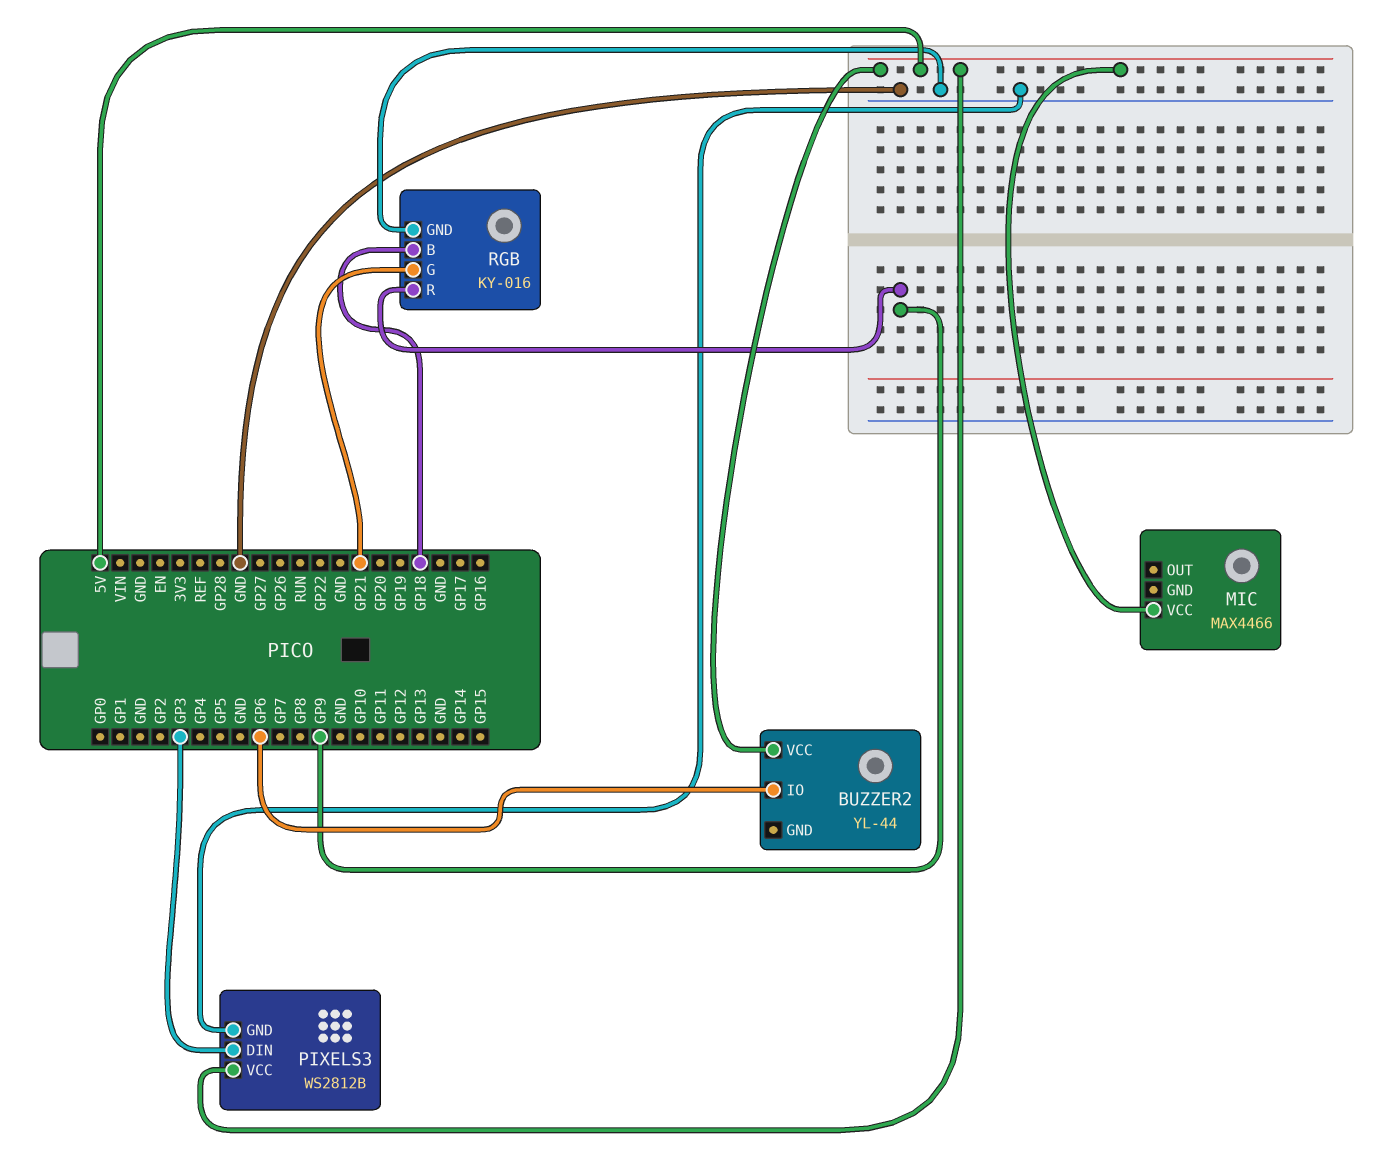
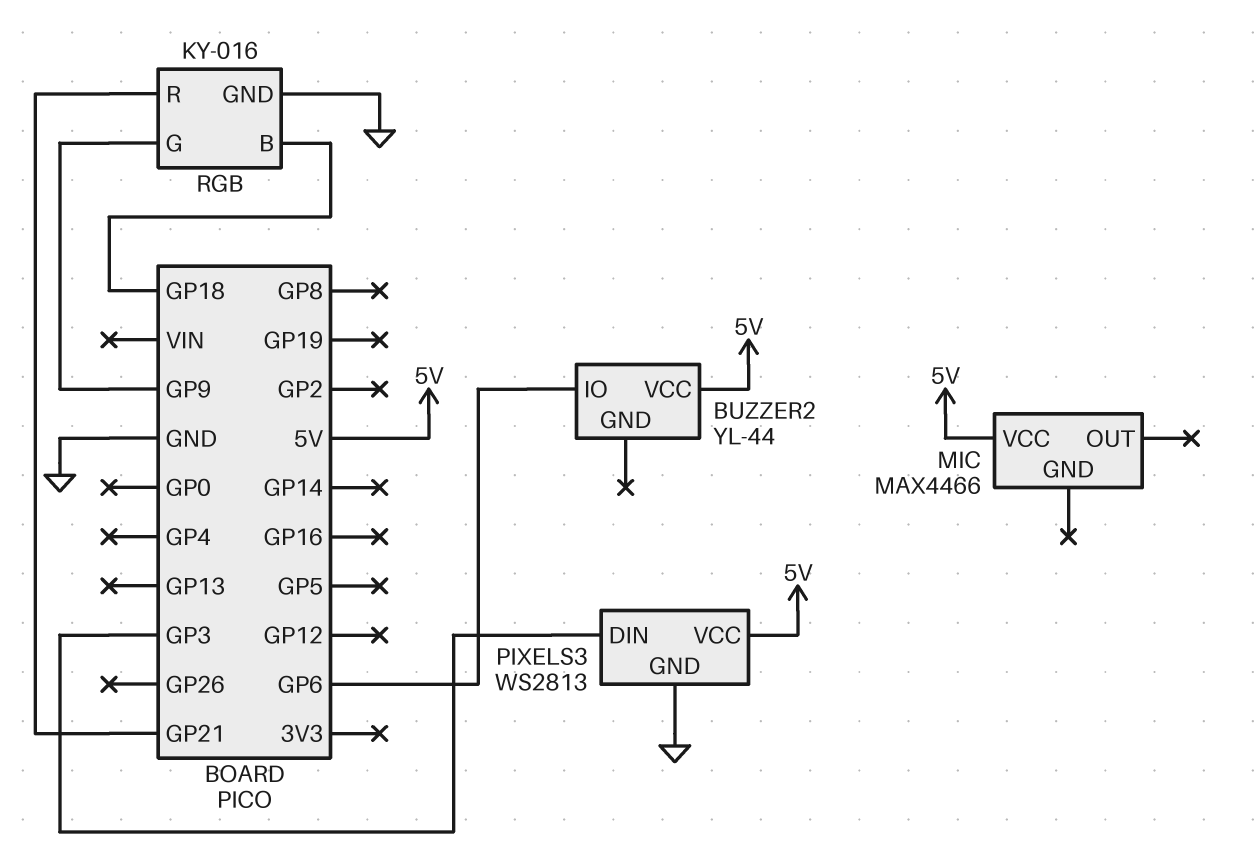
PIXELS3: WS2812B -> WS2813
RGB pin G: GP21 -> GP9
RGB pin R: GP9 -> GP21

